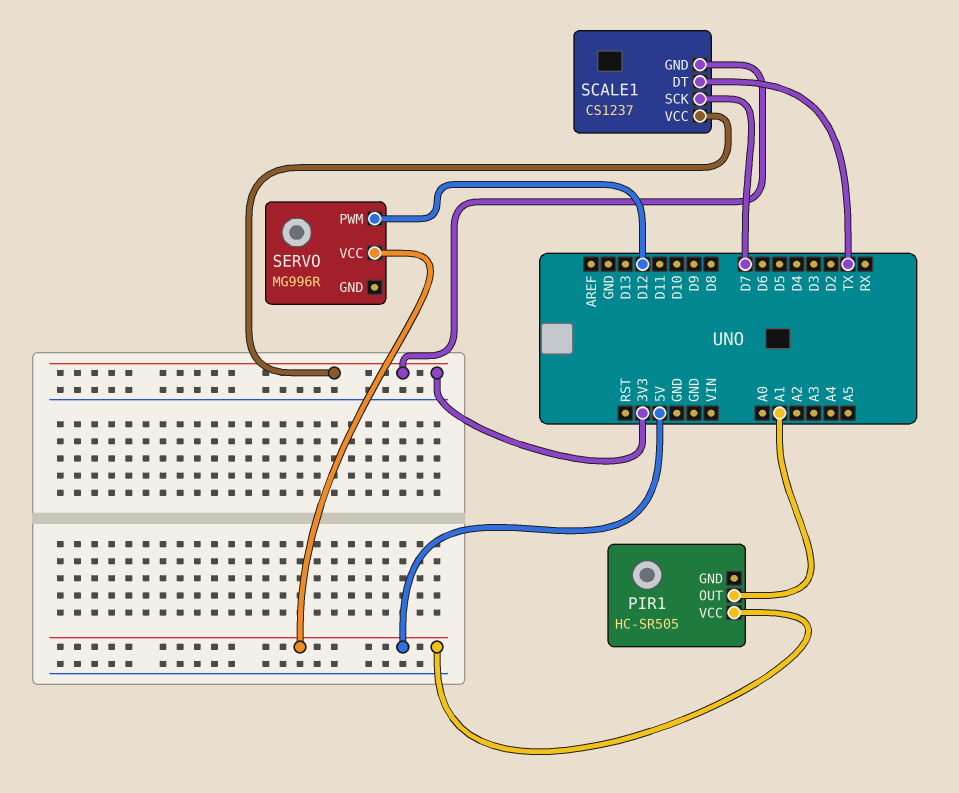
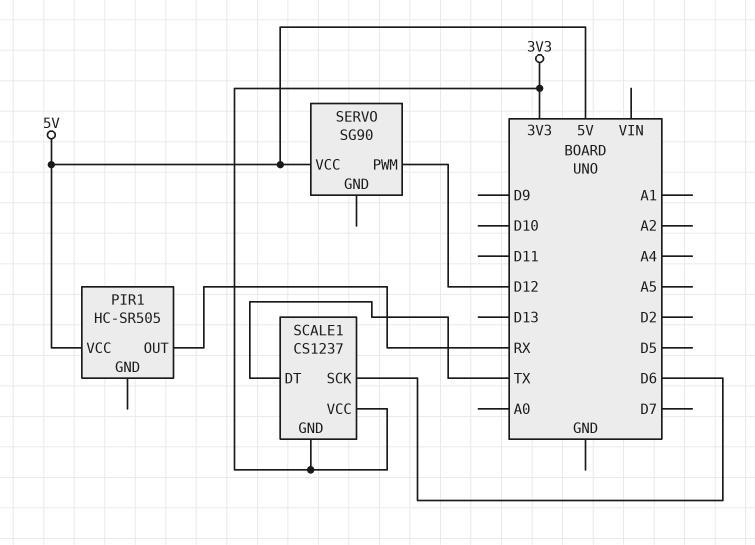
PIR1 pin OUT: A1 -> RX
SCALE1 pin SCK: D7 -> D6
SERVO: MG996R -> SG90

